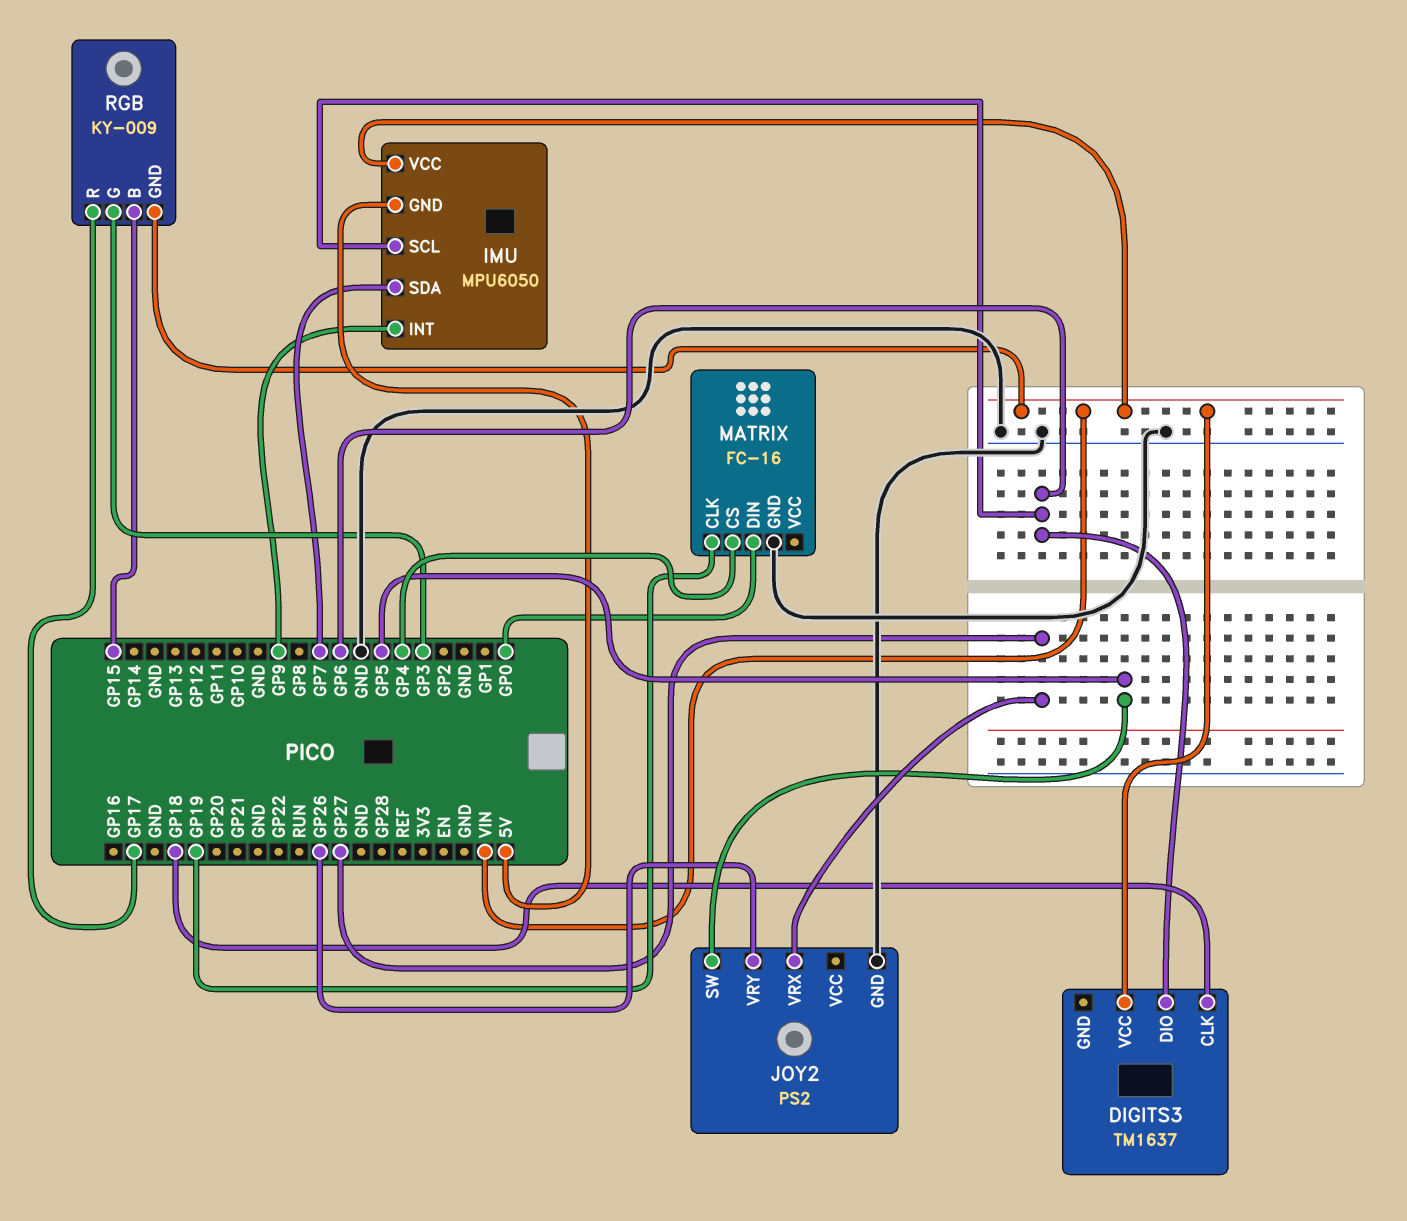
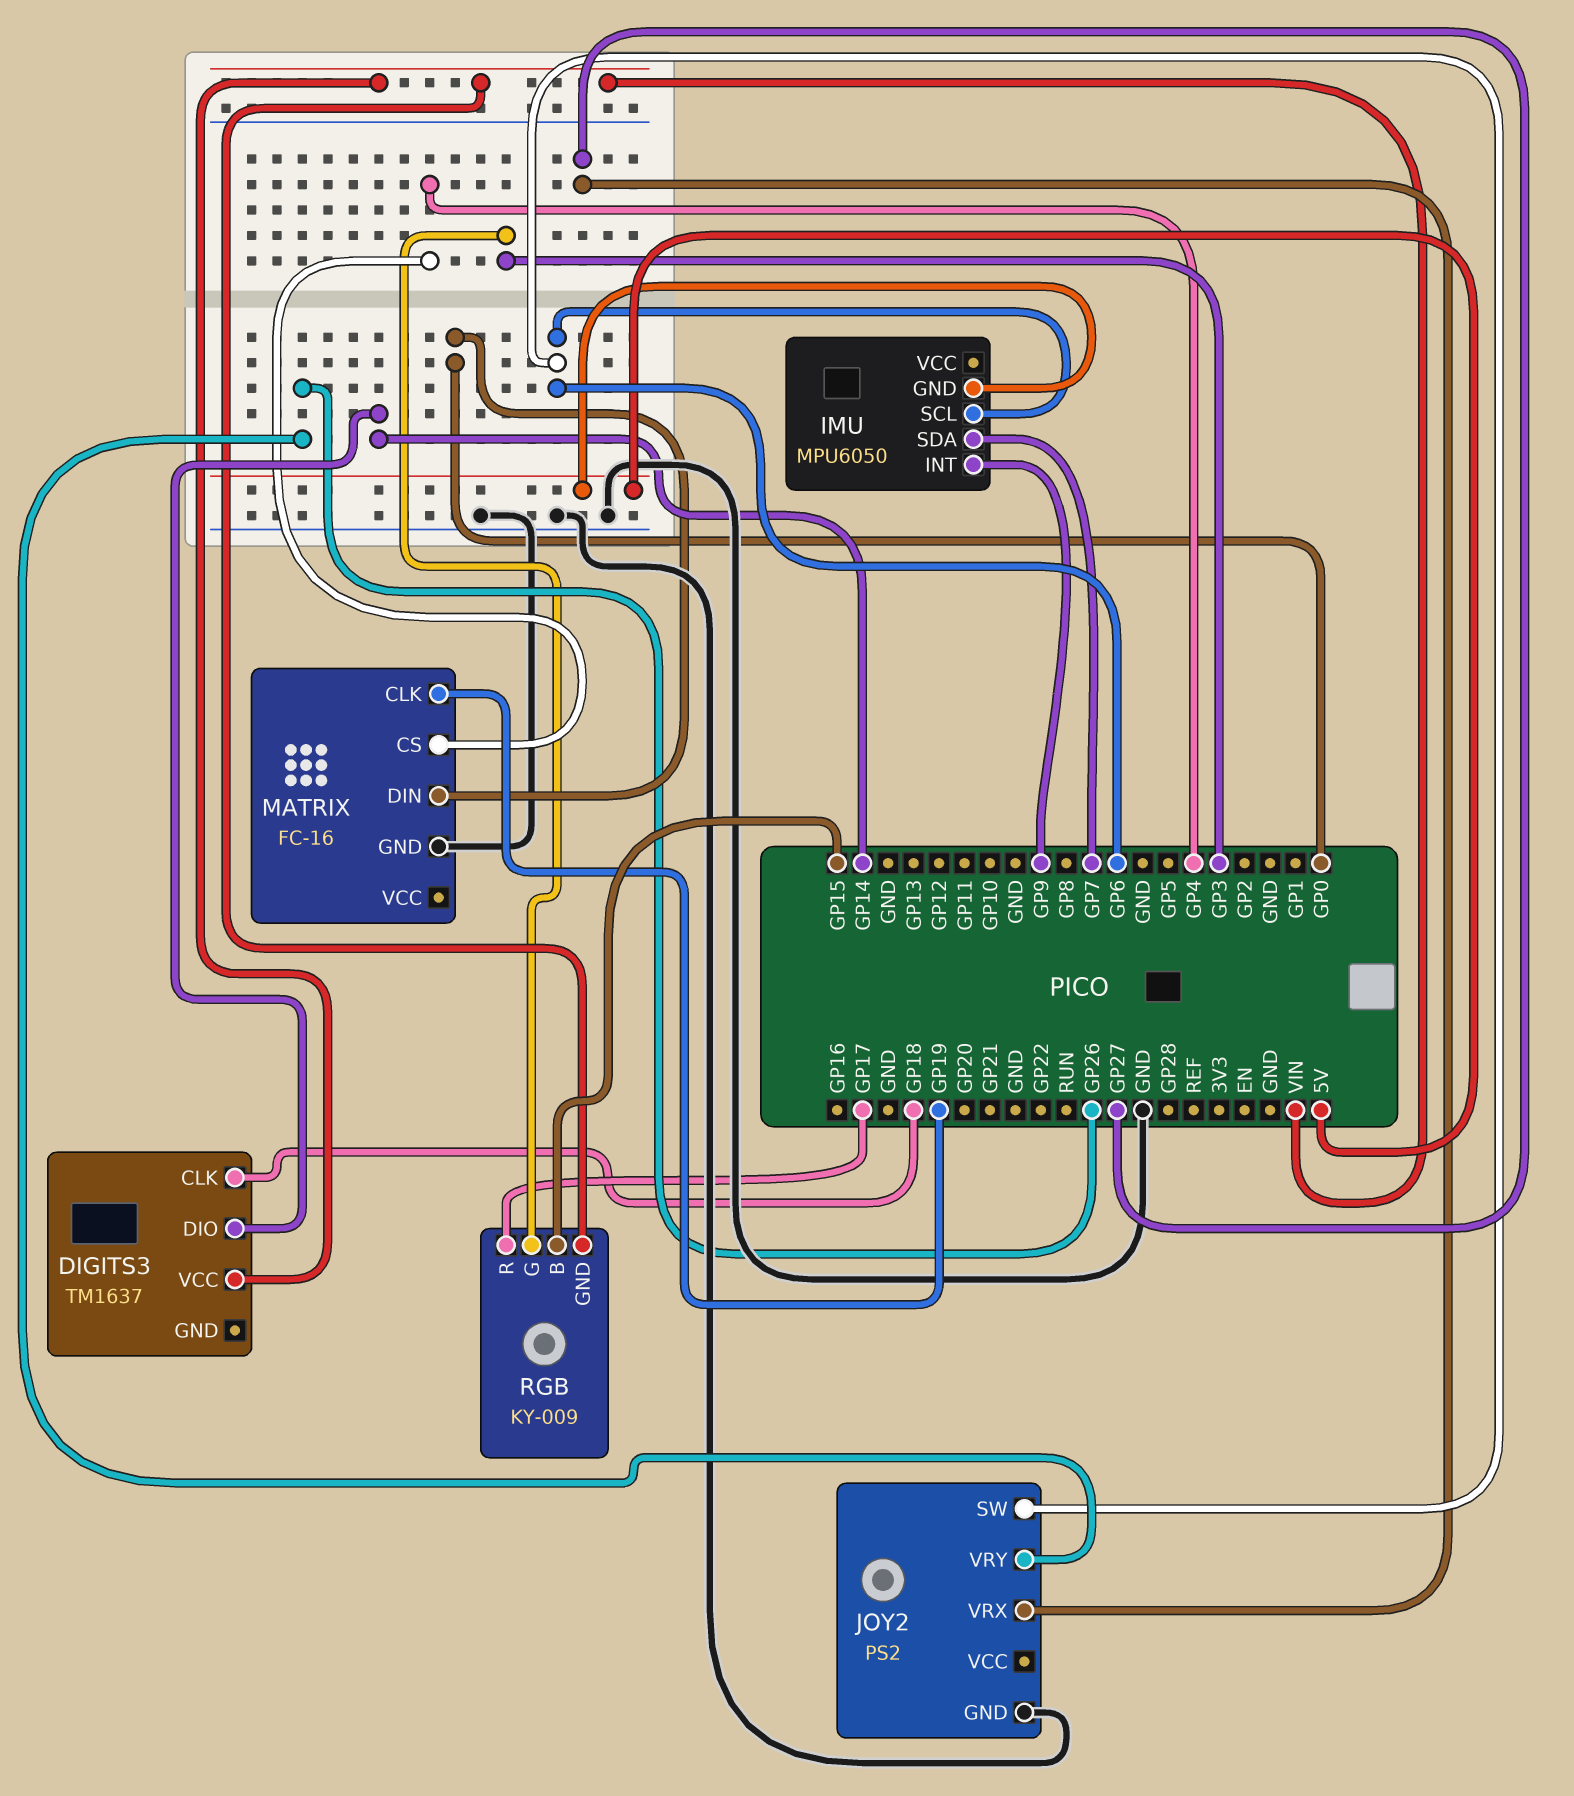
DIGITS3 pin DIO: GP6 -> GP14
IMU pin VCC: VIN -> none
JOY2 pin SW: GP5 -> GP6

